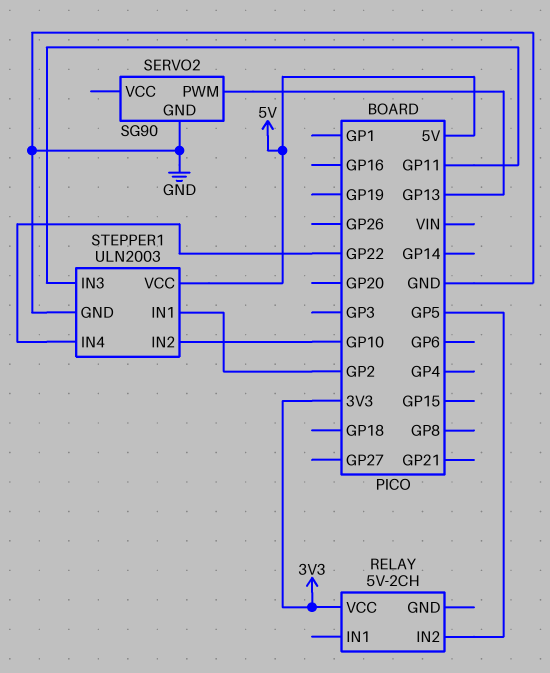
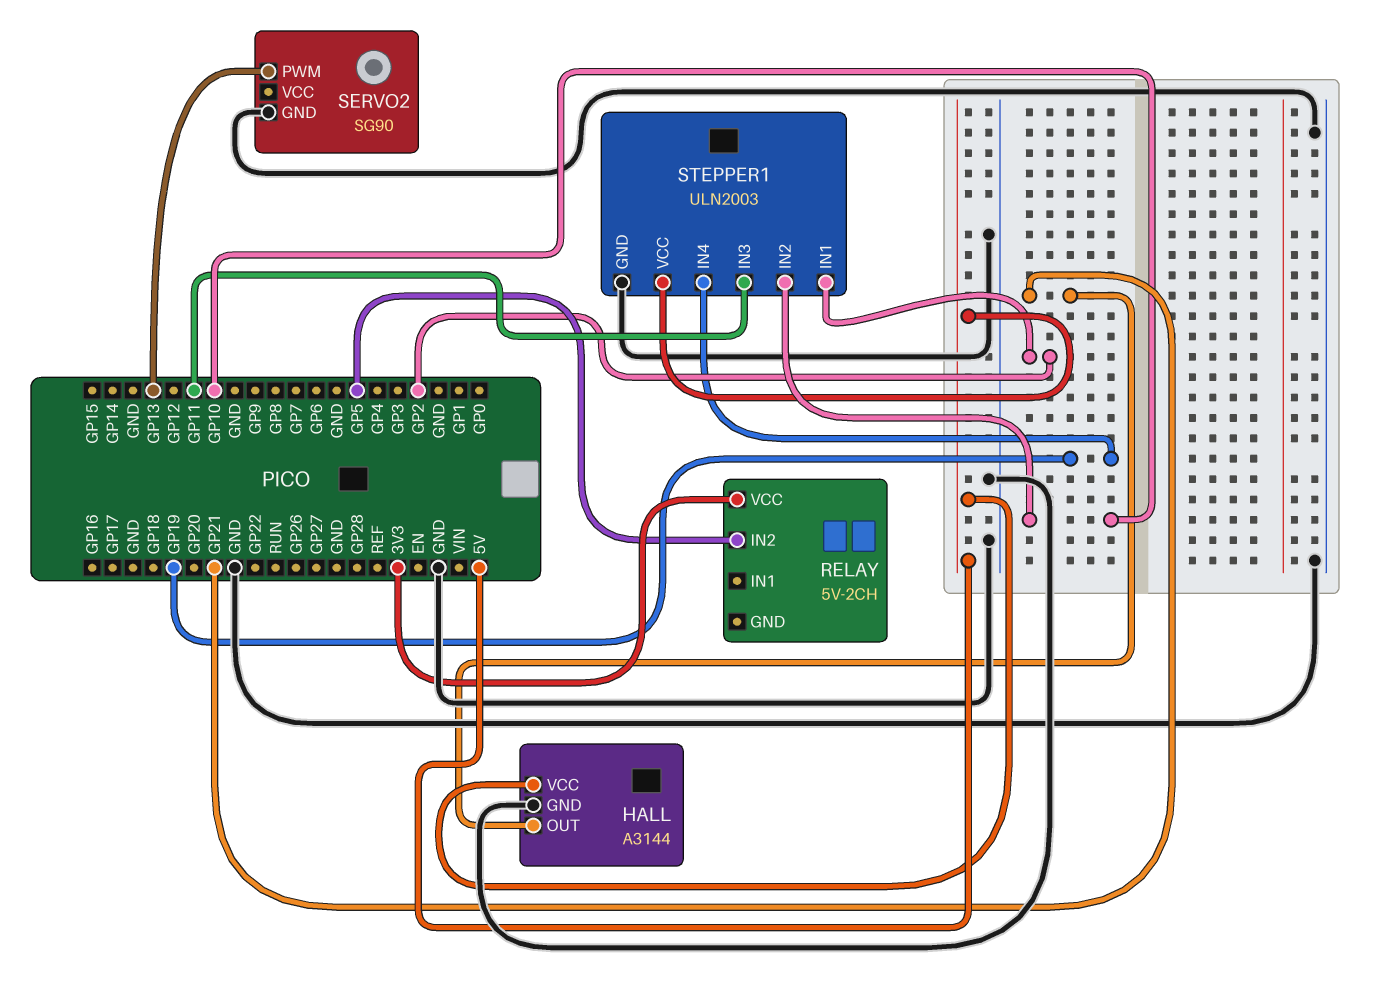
HALL: none -> A3144
HALL pin GND: none -> GND
HALL pin OUT: none -> GP21
HALL pin VCC: none -> 5V
STEPPER1 pin IN4: GP22 -> GP19

